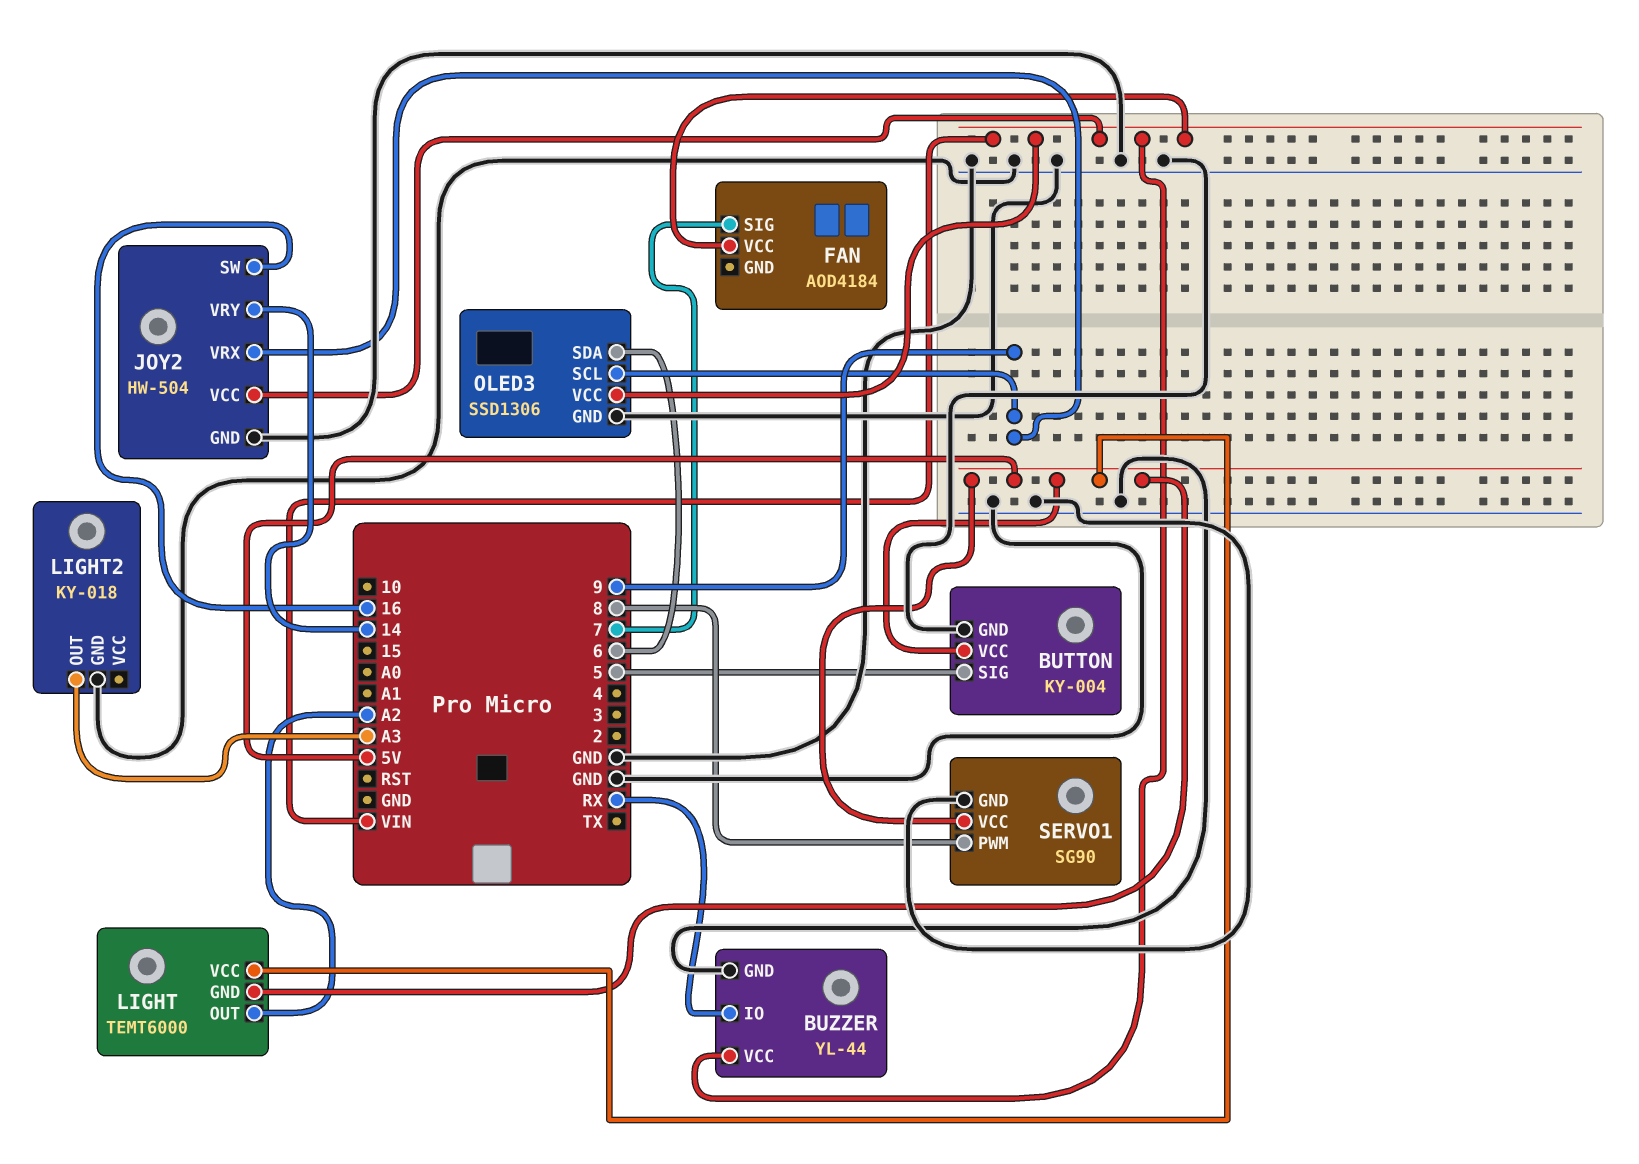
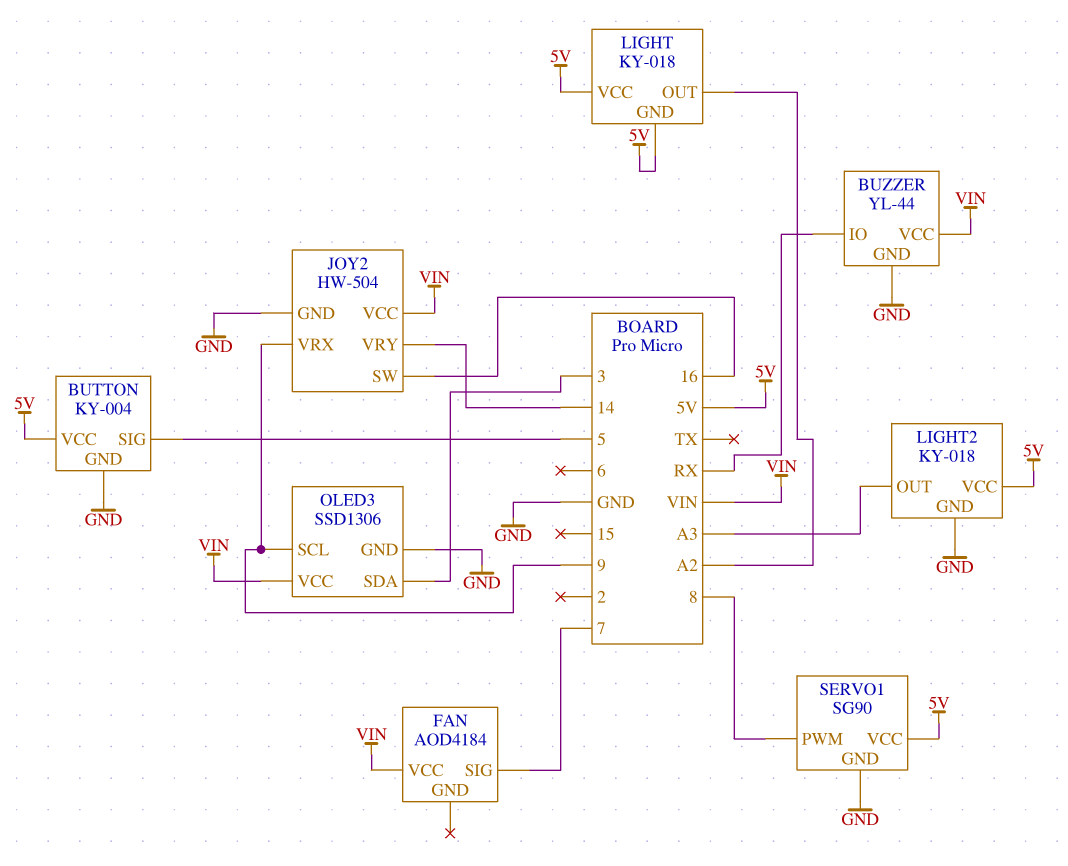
LIGHT: TEMT6000 -> KY-018
LIGHT2 pin VCC: none -> 5V
OLED3 pin SDA: 6 -> 3

